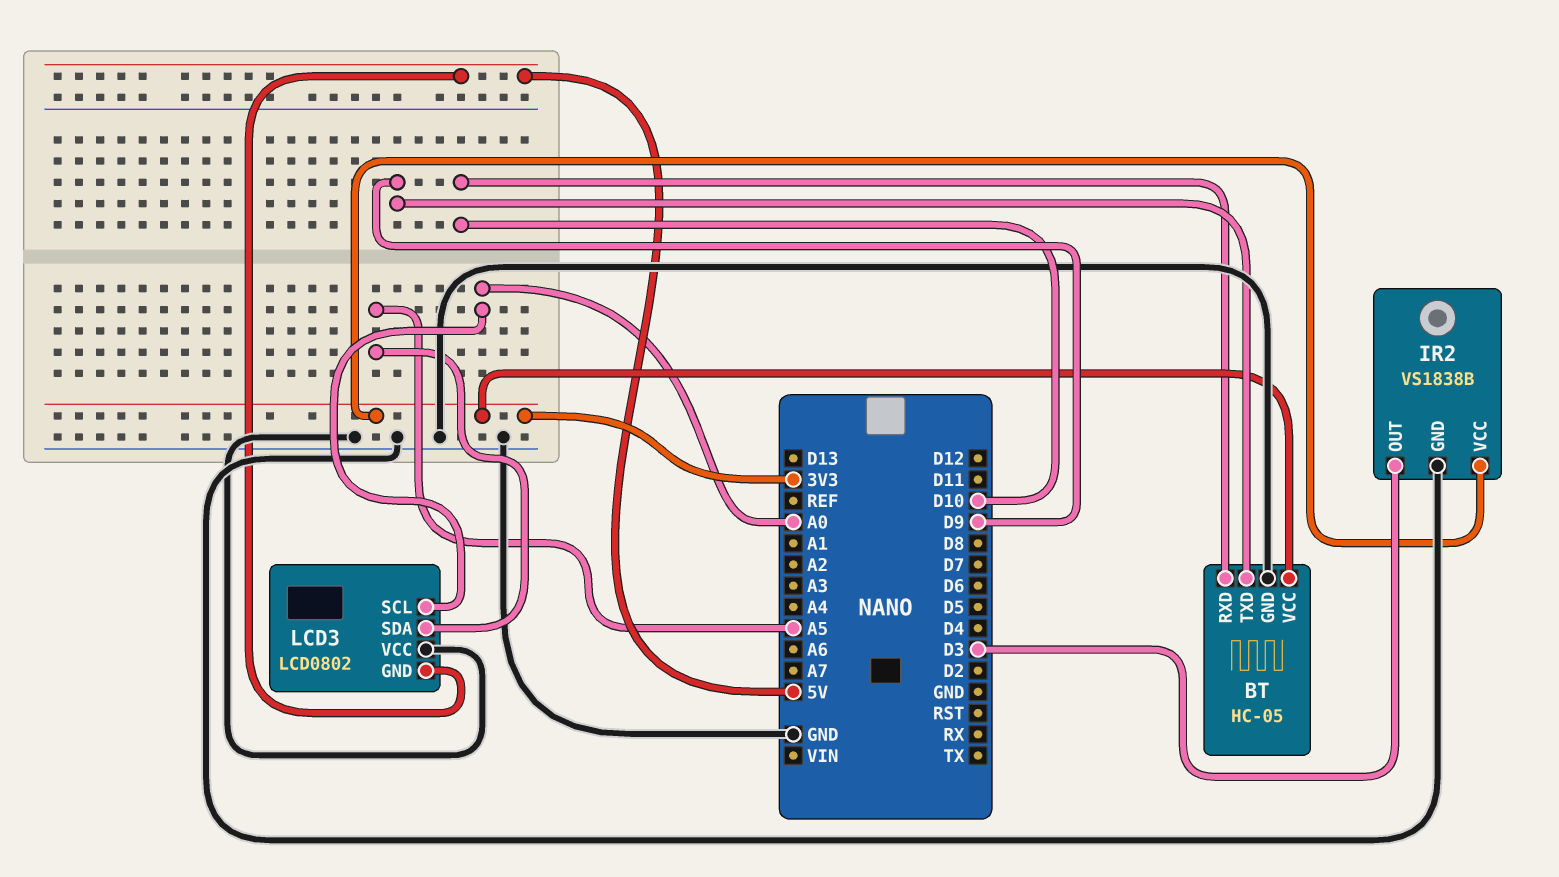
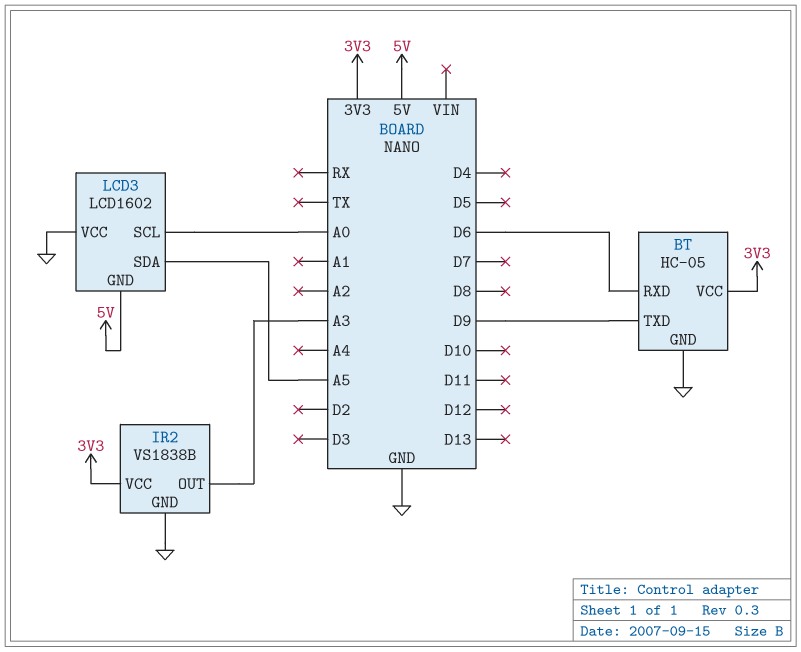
BT pin RXD: D10 -> D6
IR2 pin OUT: D3 -> A3
LCD3: LCD0802 -> LCD1602

